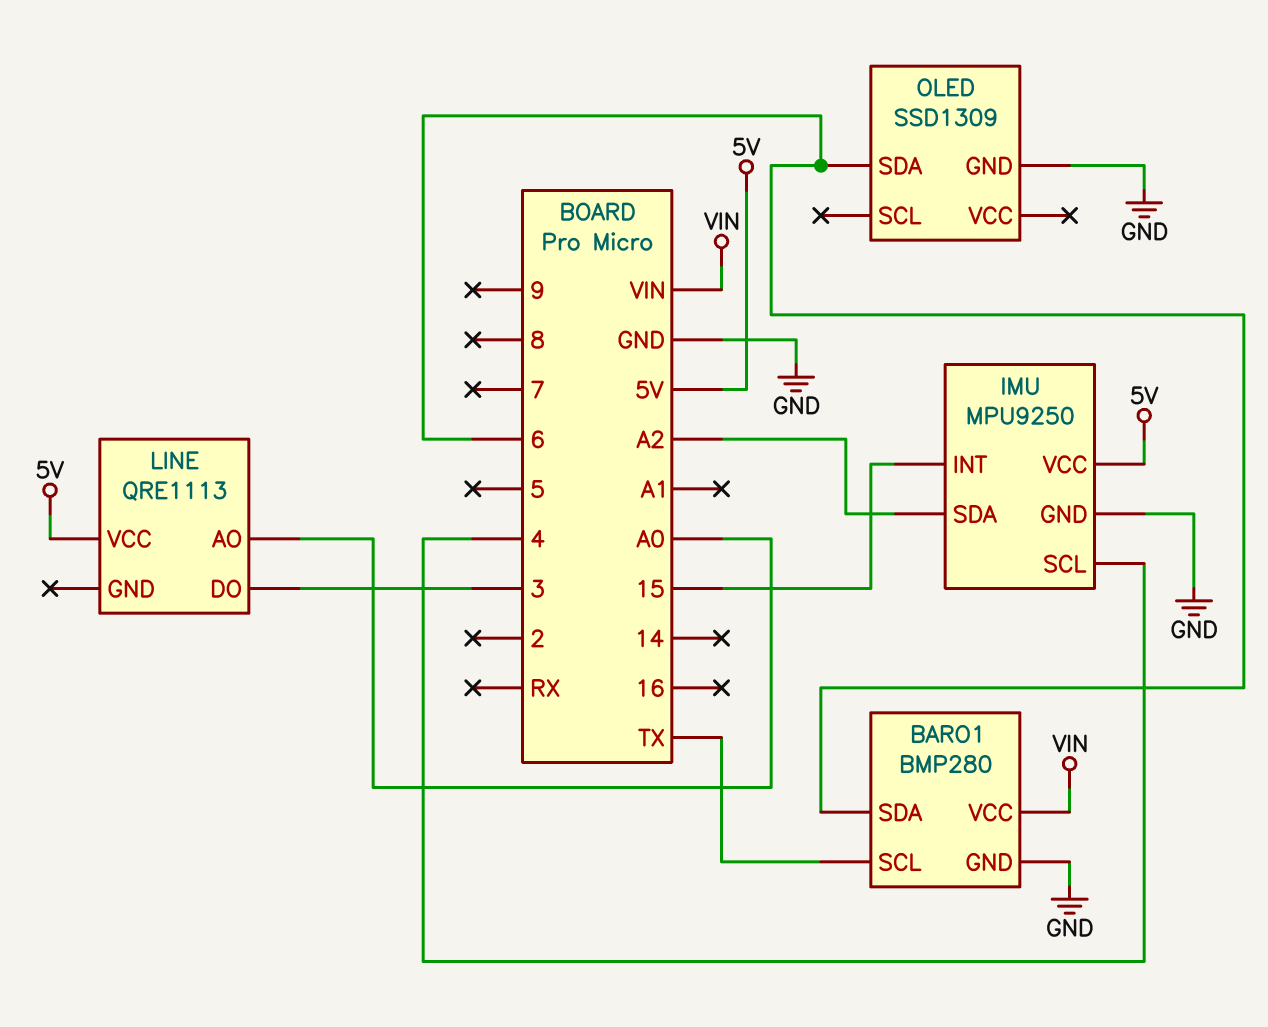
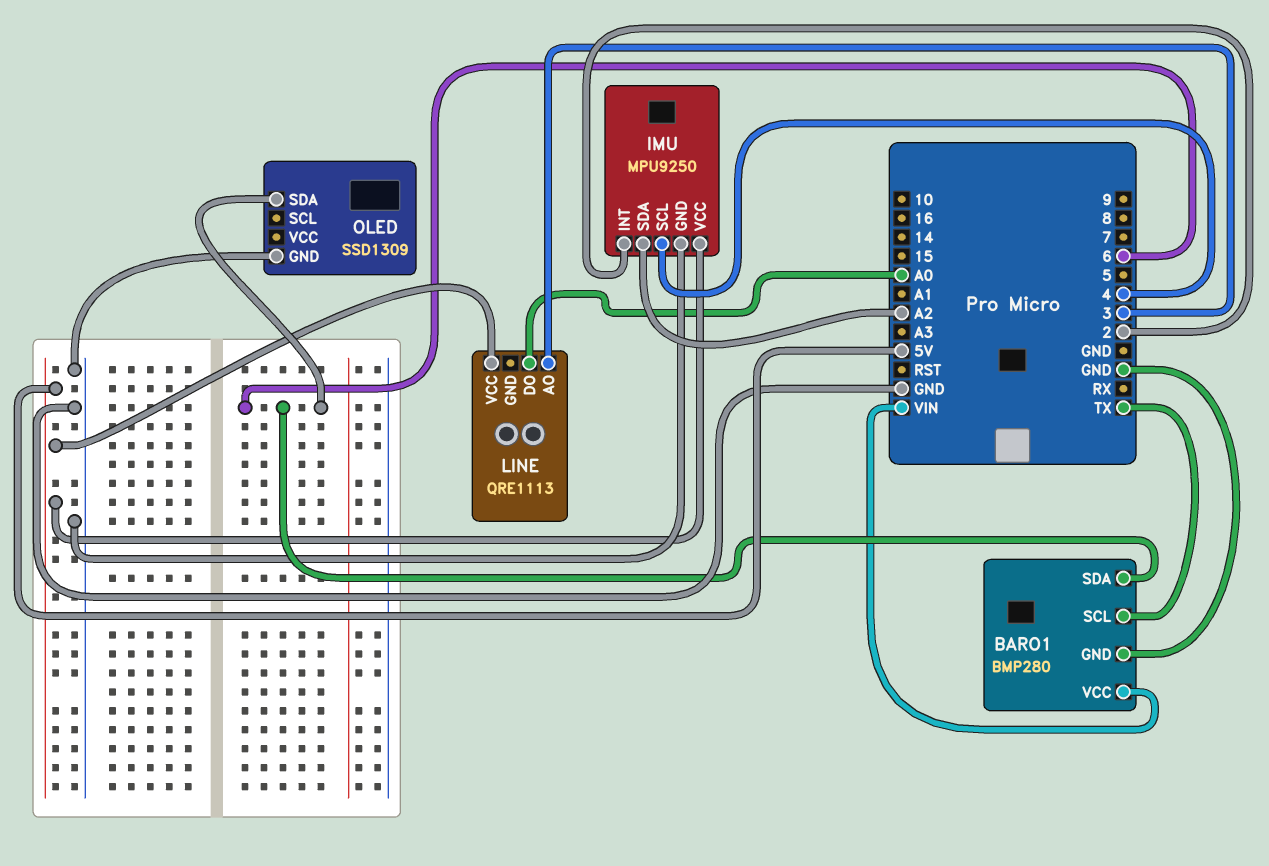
IMU pin INT: 15 -> 2
LINE pin AO: A0 -> 3
LINE pin DO: 3 -> A0

